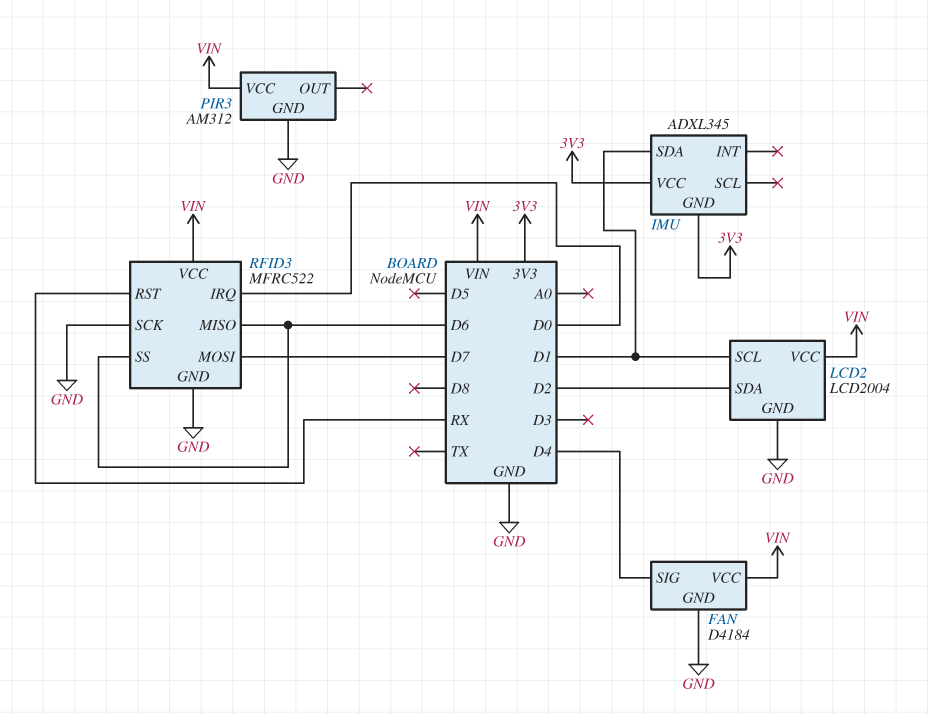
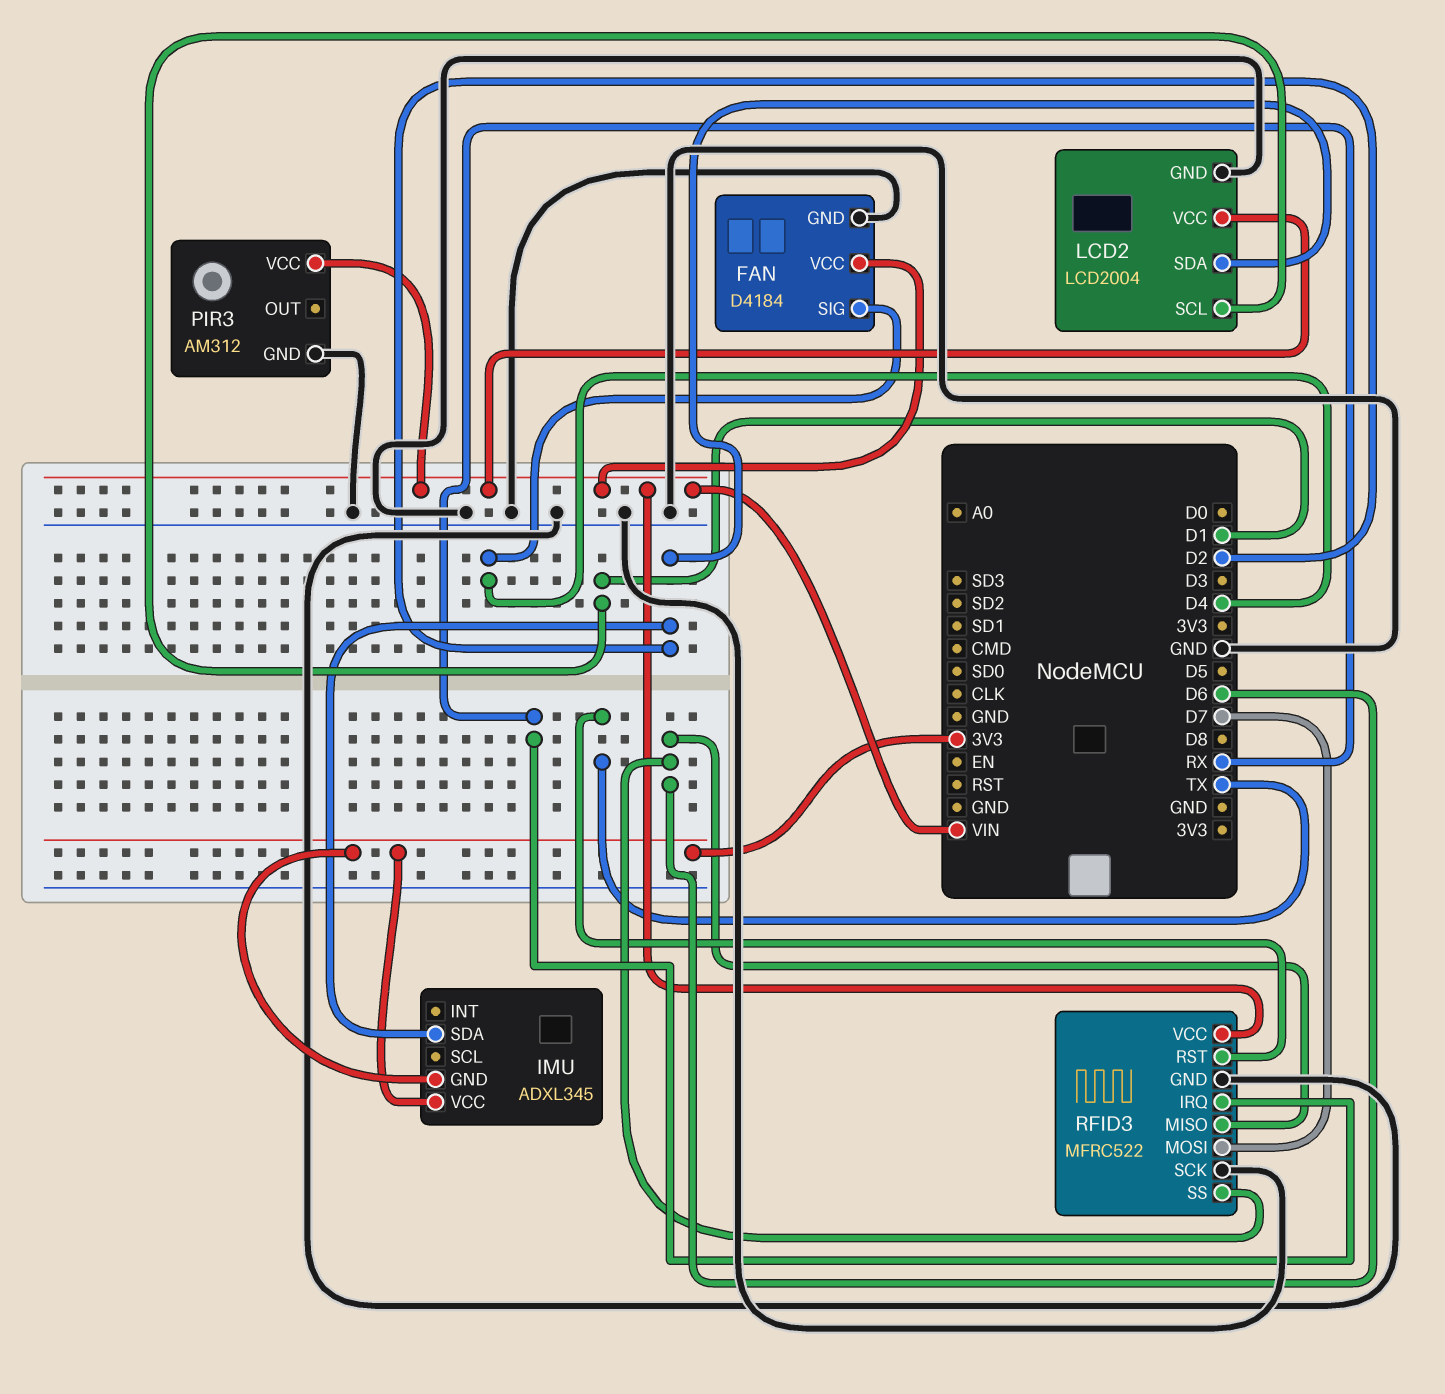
IMU pin SDA: D1 -> D2
RFID3 pin IRQ: D0 -> RX
RFID3 pin RST: RX -> TX

